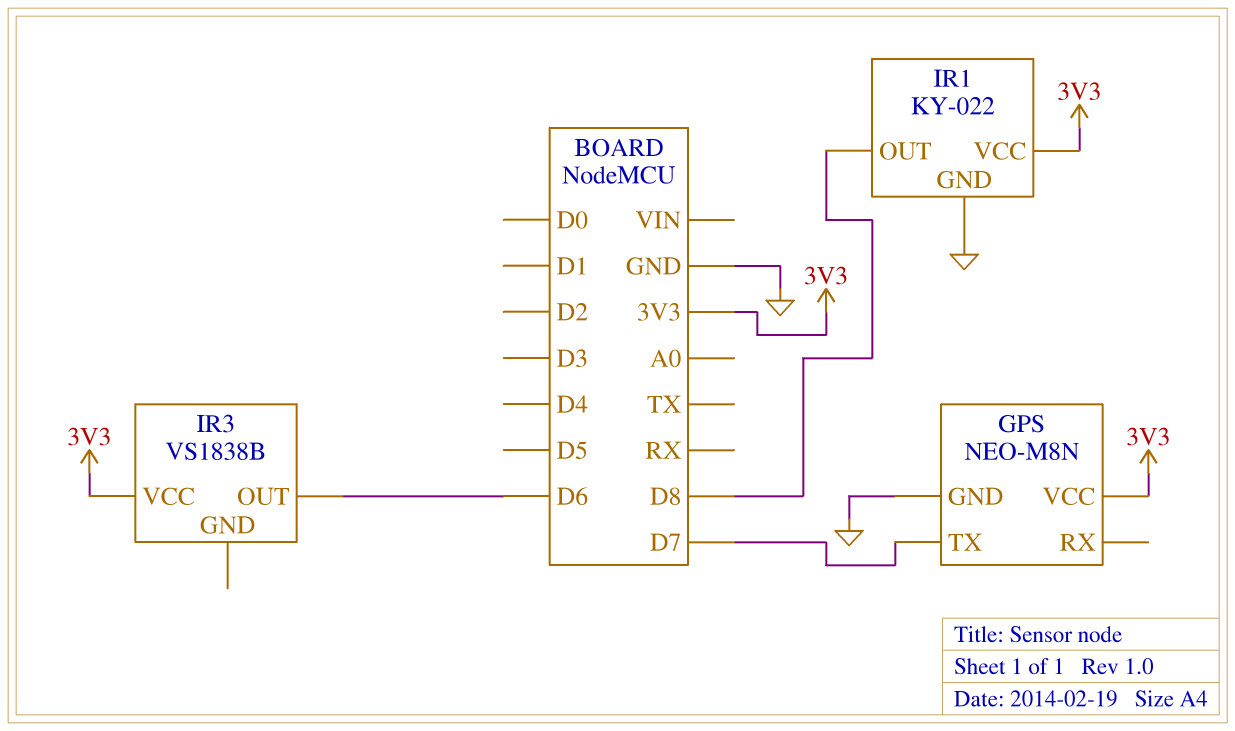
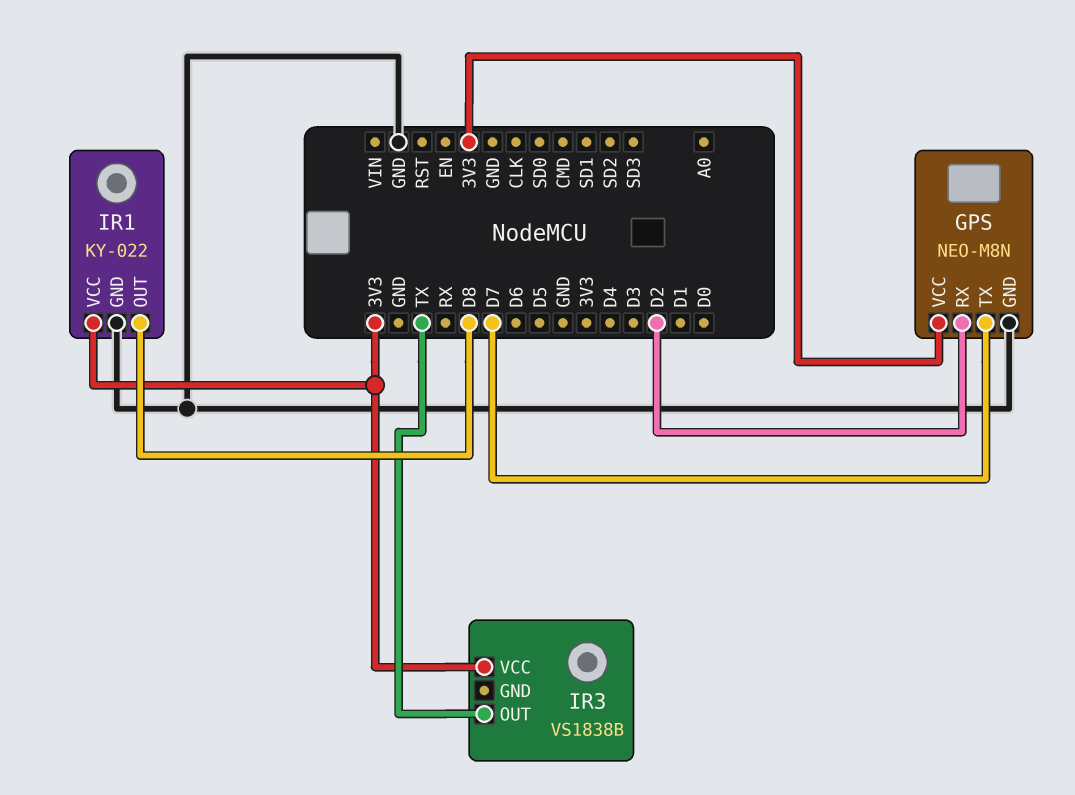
GPS pin RX: none -> D2
IR3 pin OUT: D6 -> TX

